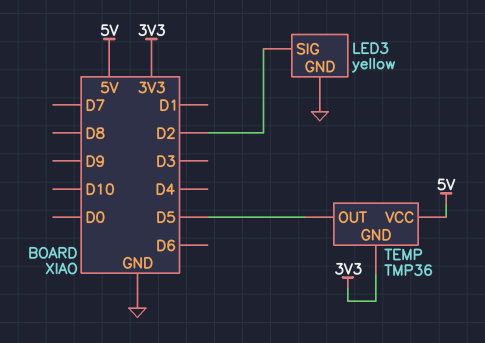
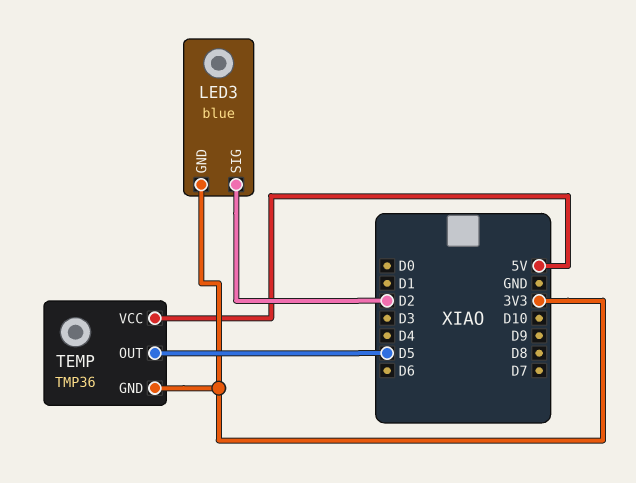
LED3: yellow -> blue
LED3 pin GND: GND -> 3V3

